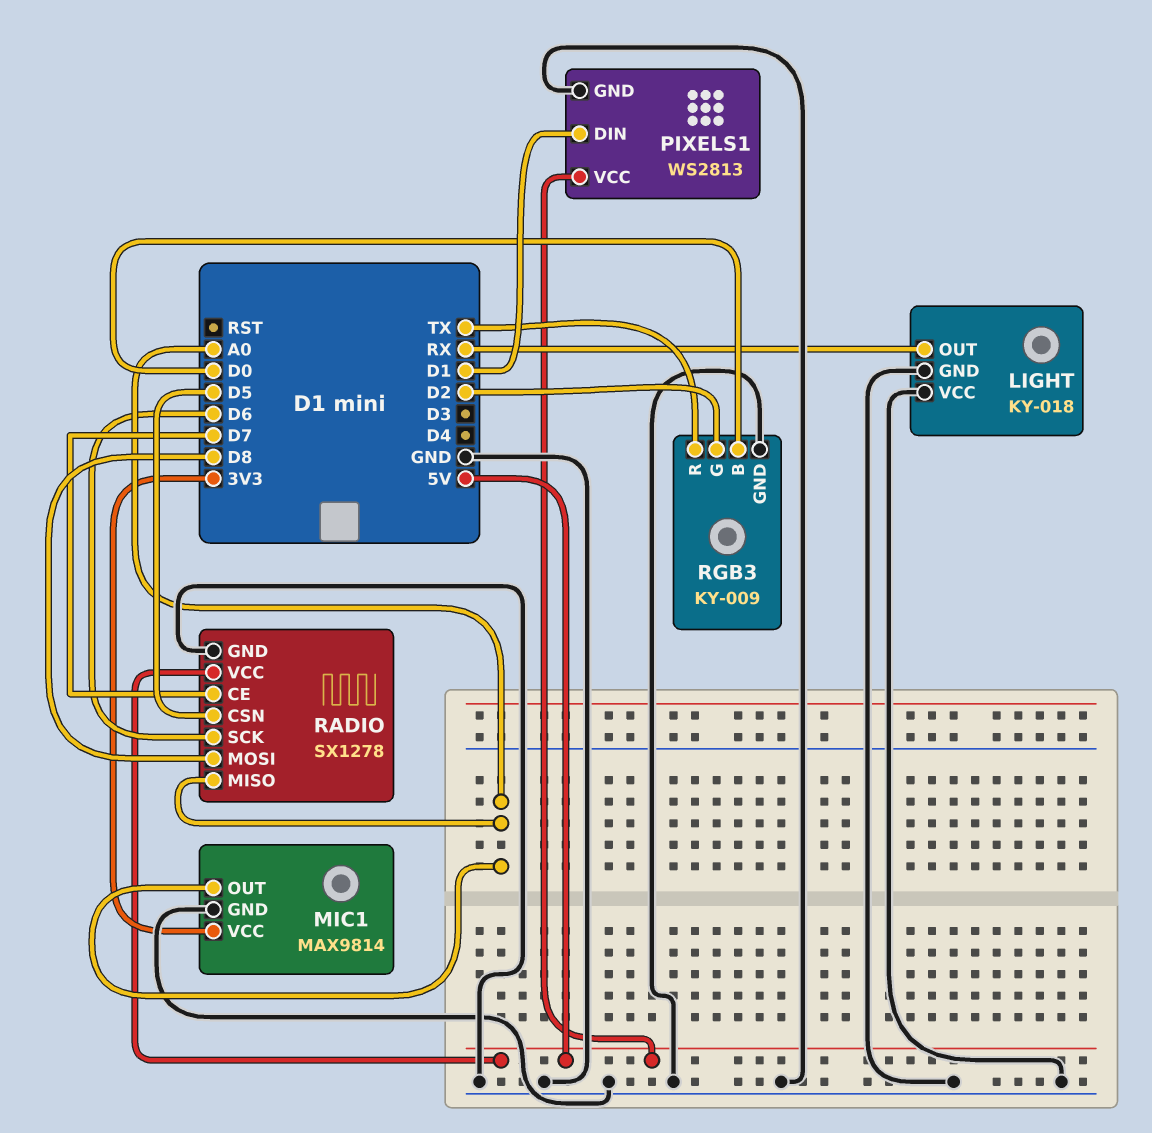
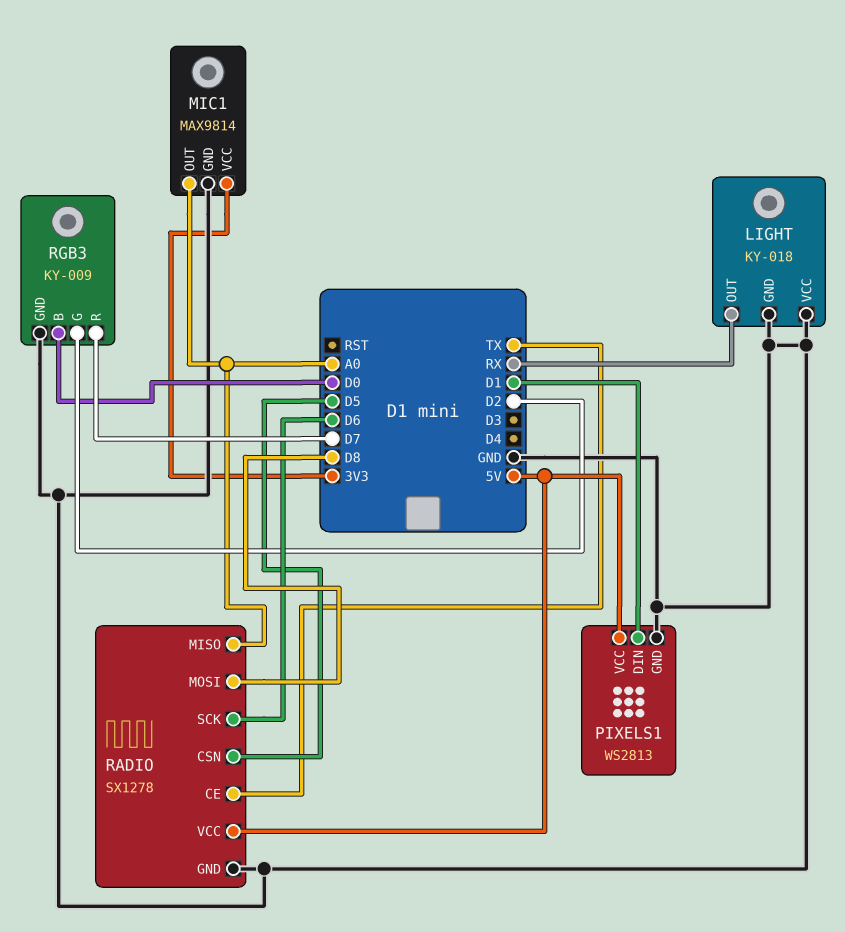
RADIO pin CE: D7 -> TX
RGB3 pin R: TX -> D7

